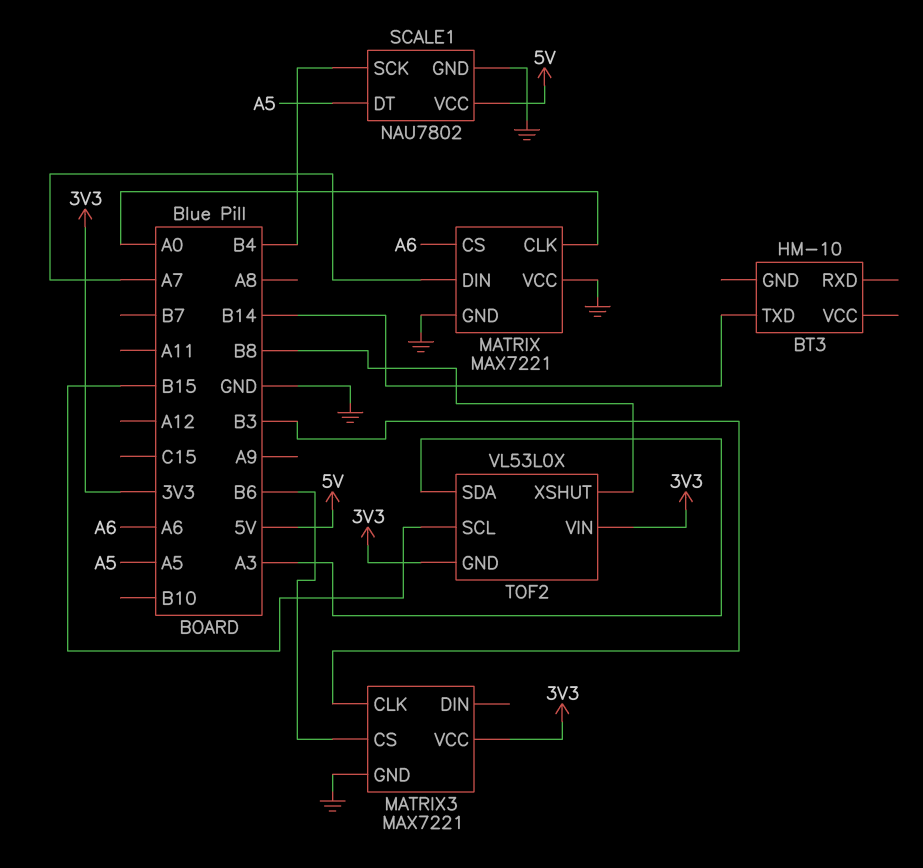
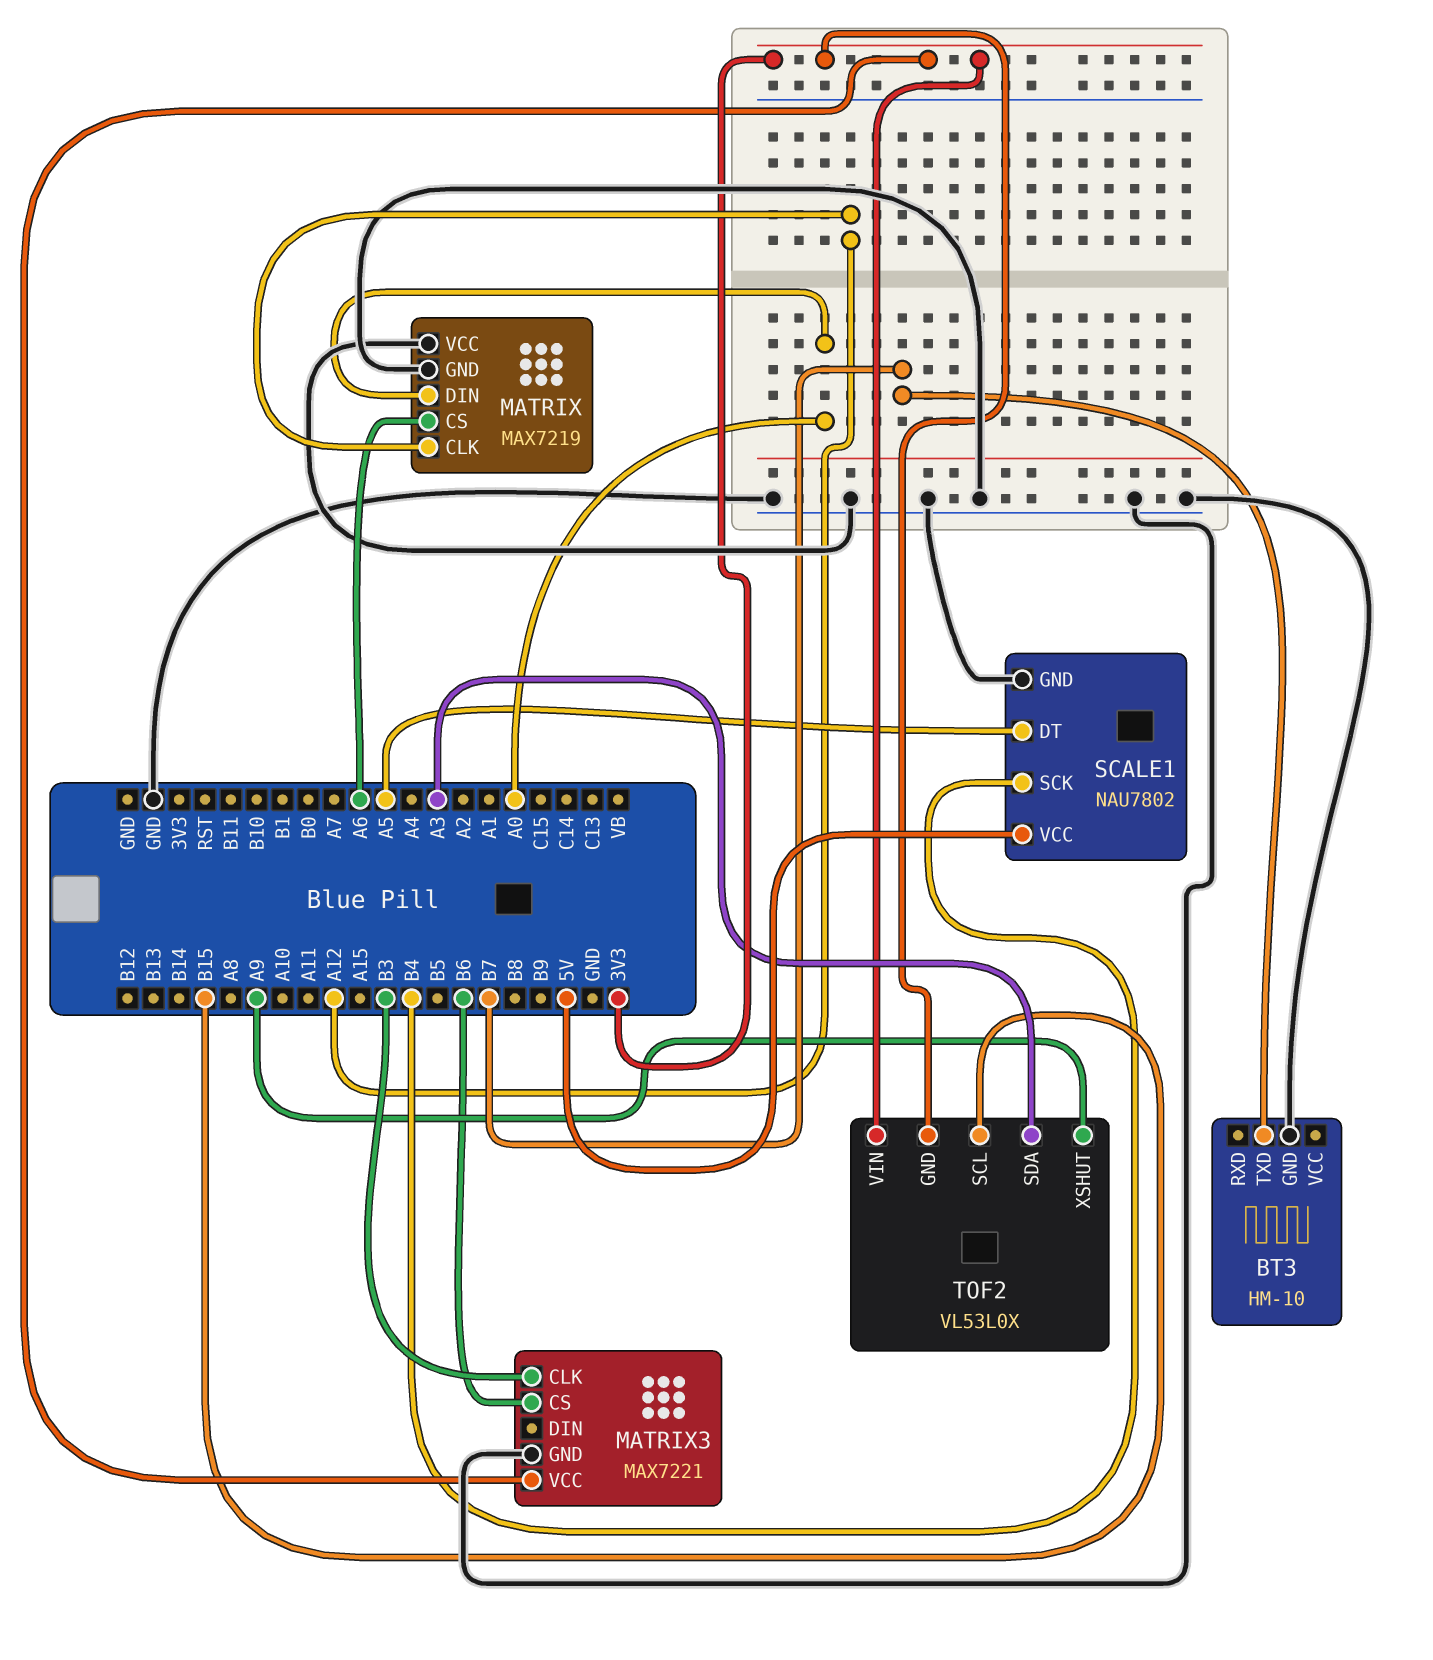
BT3 pin GND: none -> GND
BT3 pin TXD: B14 -> B7
MATRIX: MAX7221 -> MAX7219
MATRIX pin CLK: A0 -> A12
MATRIX pin DIN: A7 -> A0
TOF2 pin XSHUT: B8 -> A9

